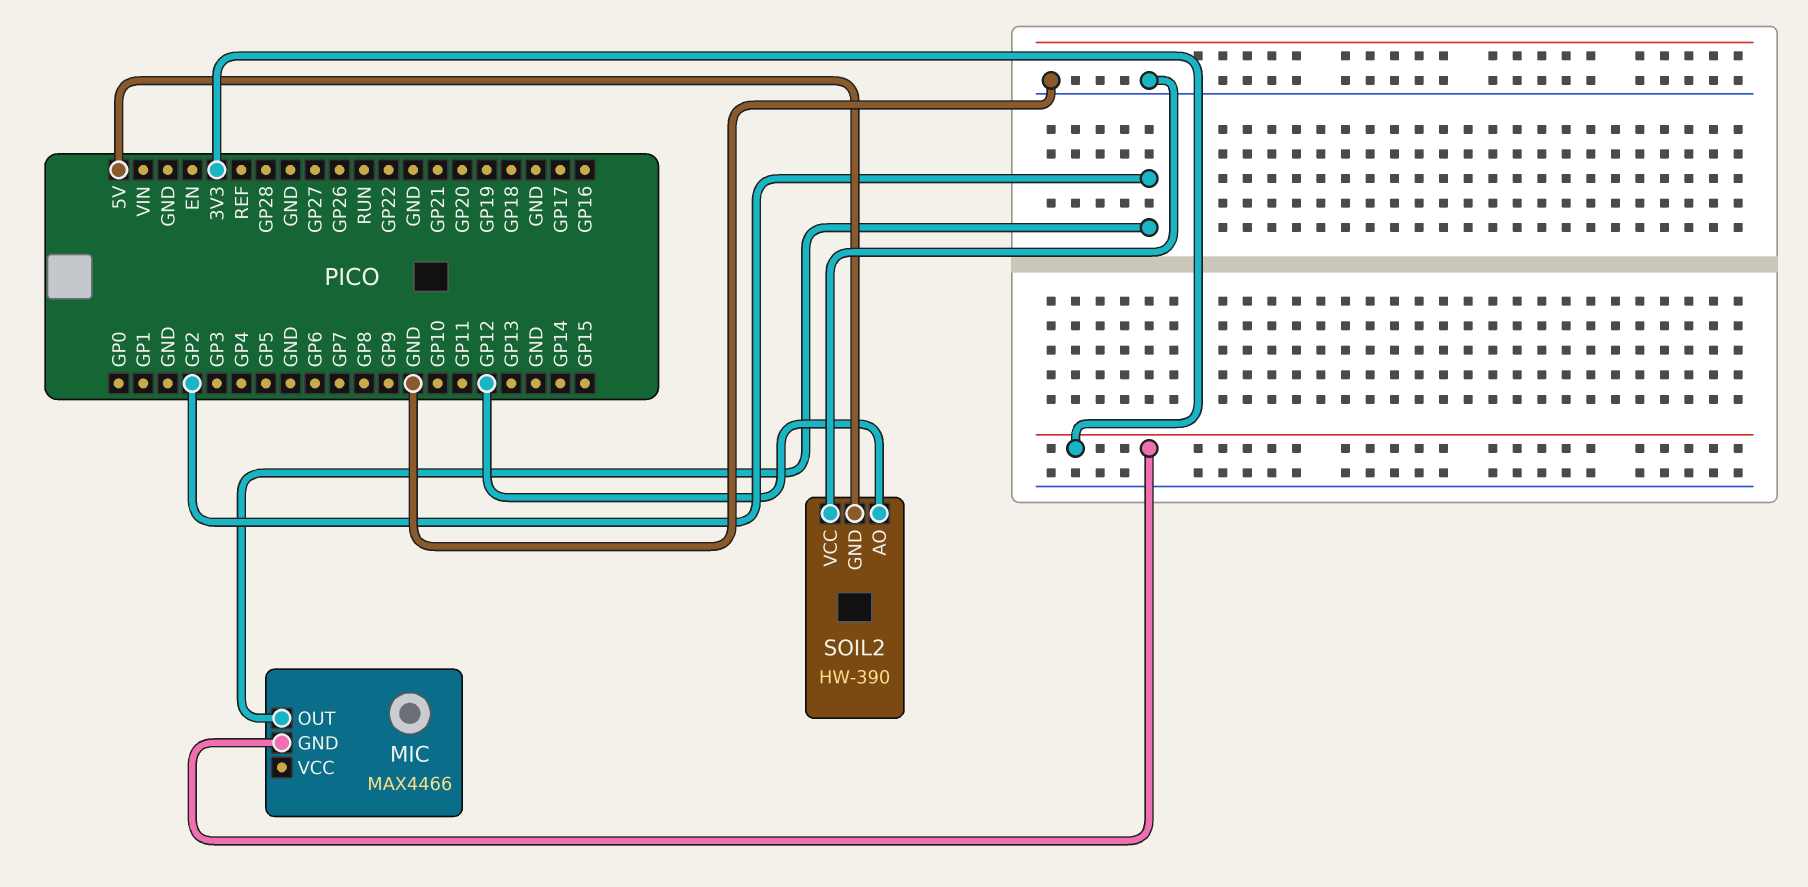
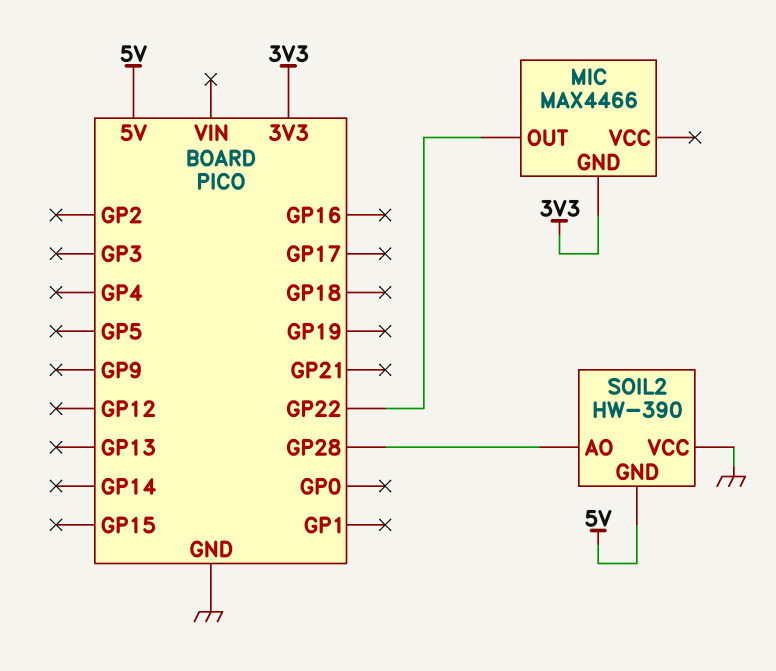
MIC pin OUT: GP2 -> GP22
SOIL2 pin AO: GP12 -> GP28

